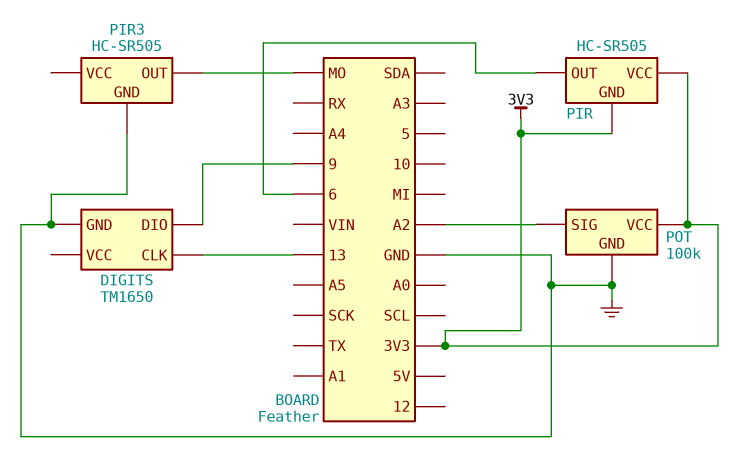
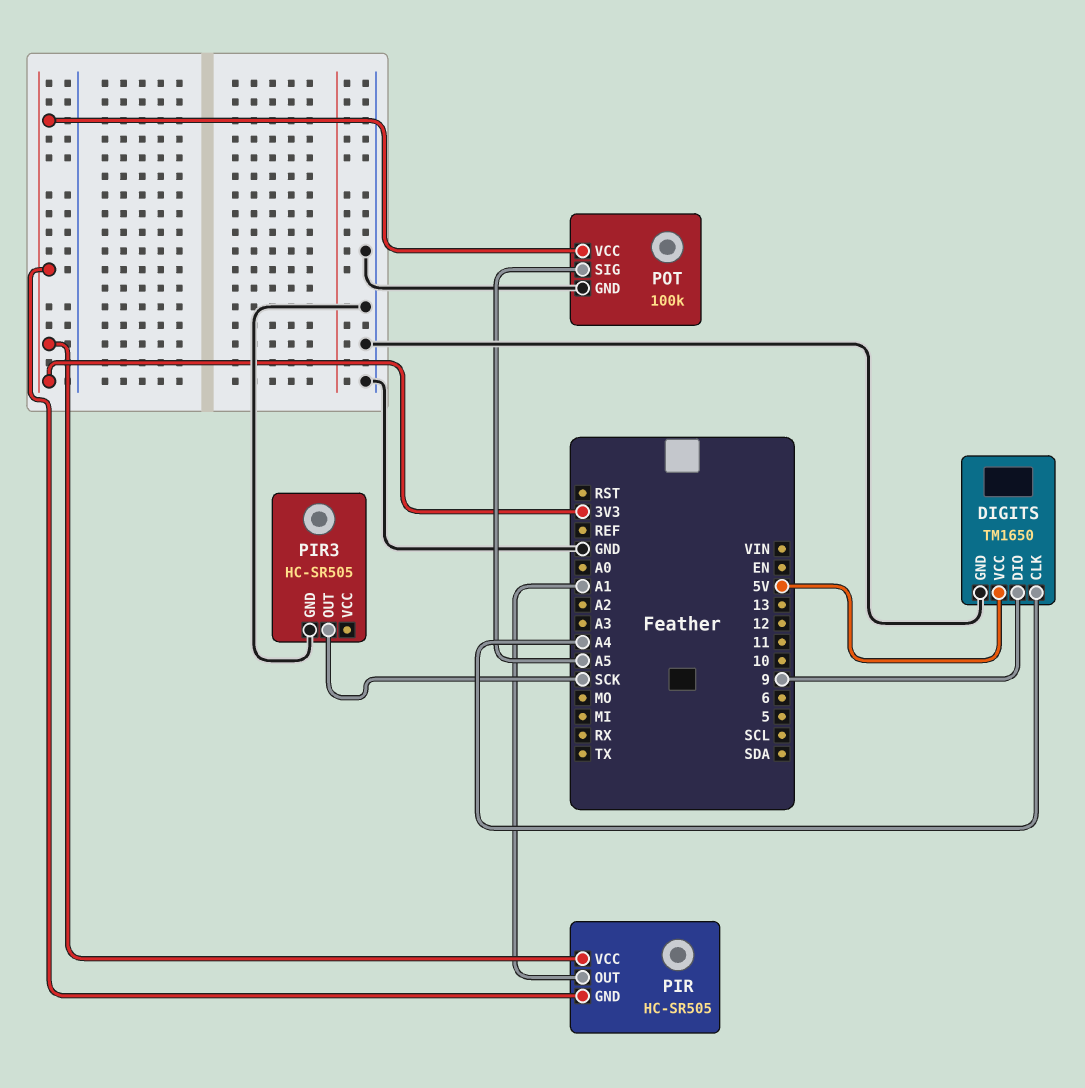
DIGITS pin CLK: 13 -> A4
DIGITS pin VCC: none -> 5V
PIR pin OUT: 6 -> A1
PIR3 pin OUT: MO -> SCK
POT pin SIG: A2 -> A5

